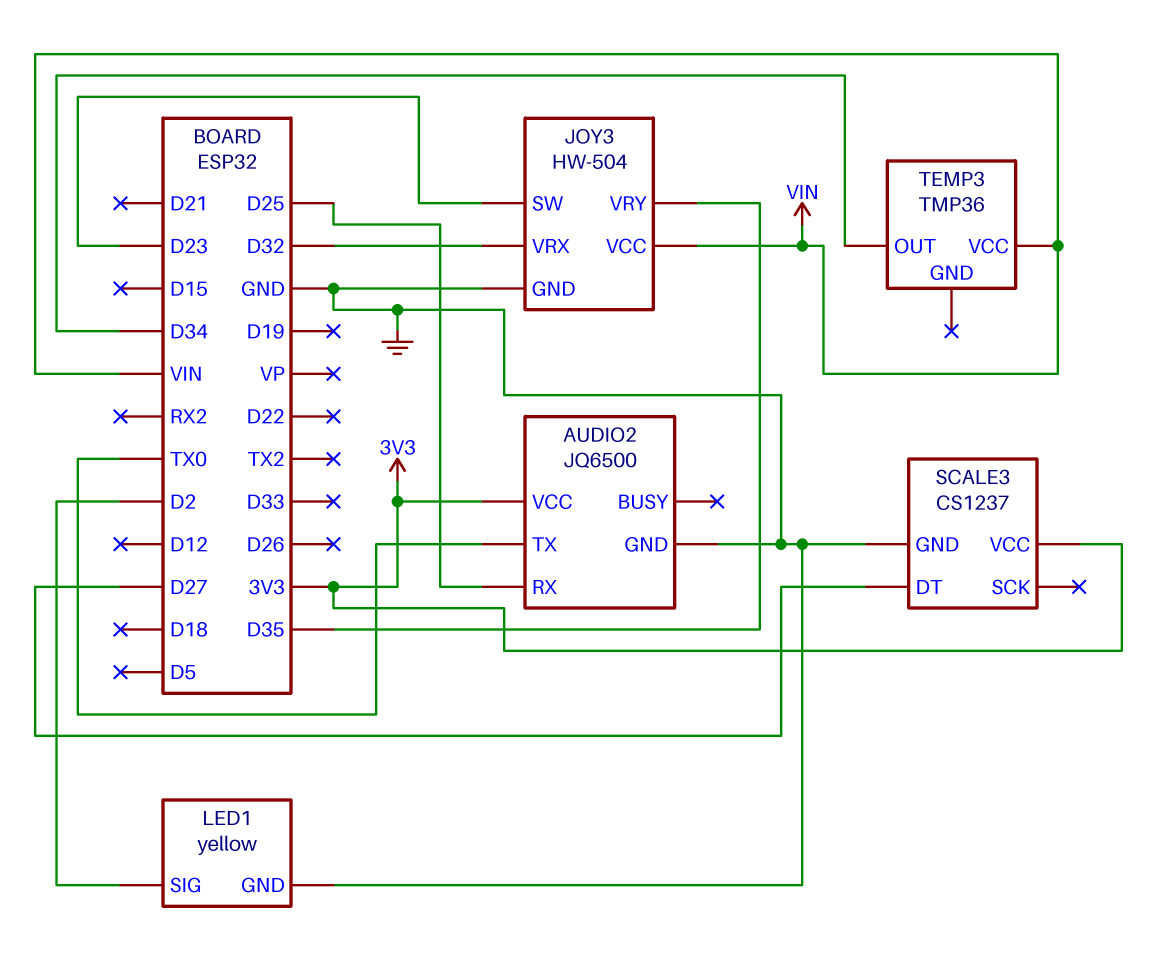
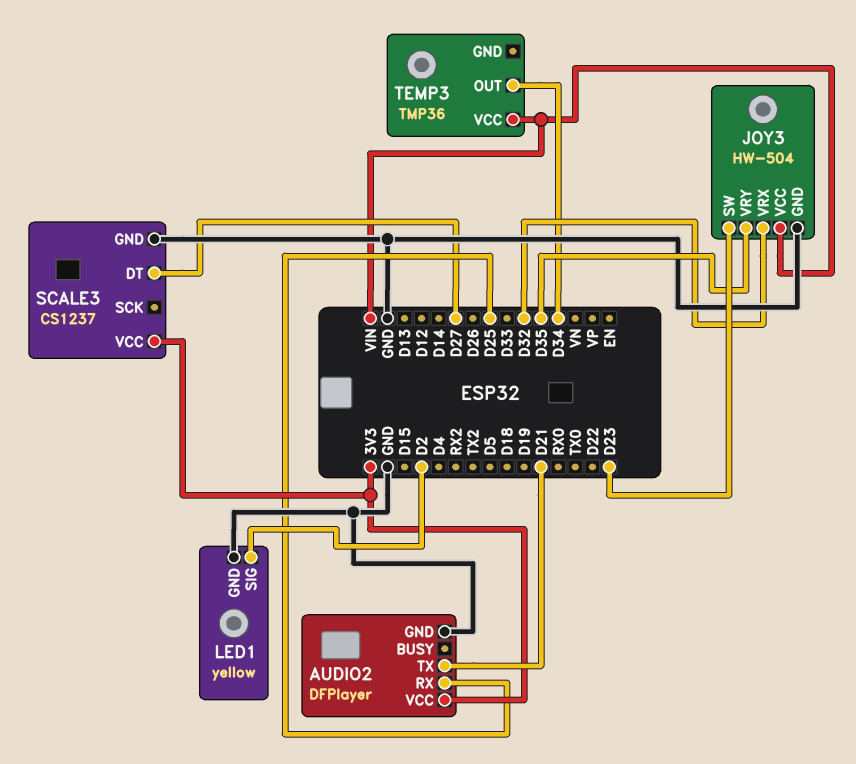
AUDIO2: JQ6500 -> DFPlayer
AUDIO2 pin TX: TX0 -> D21

